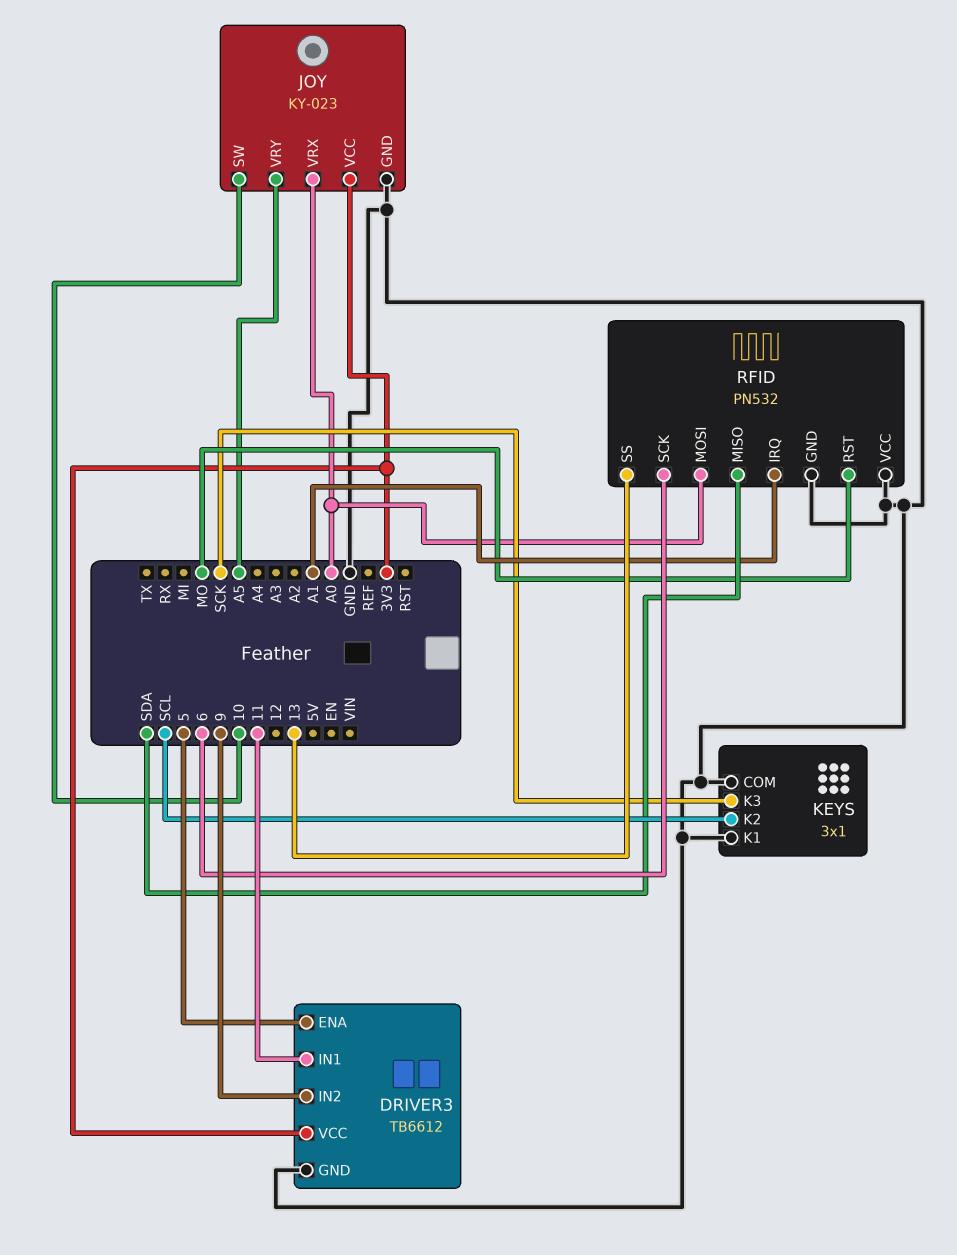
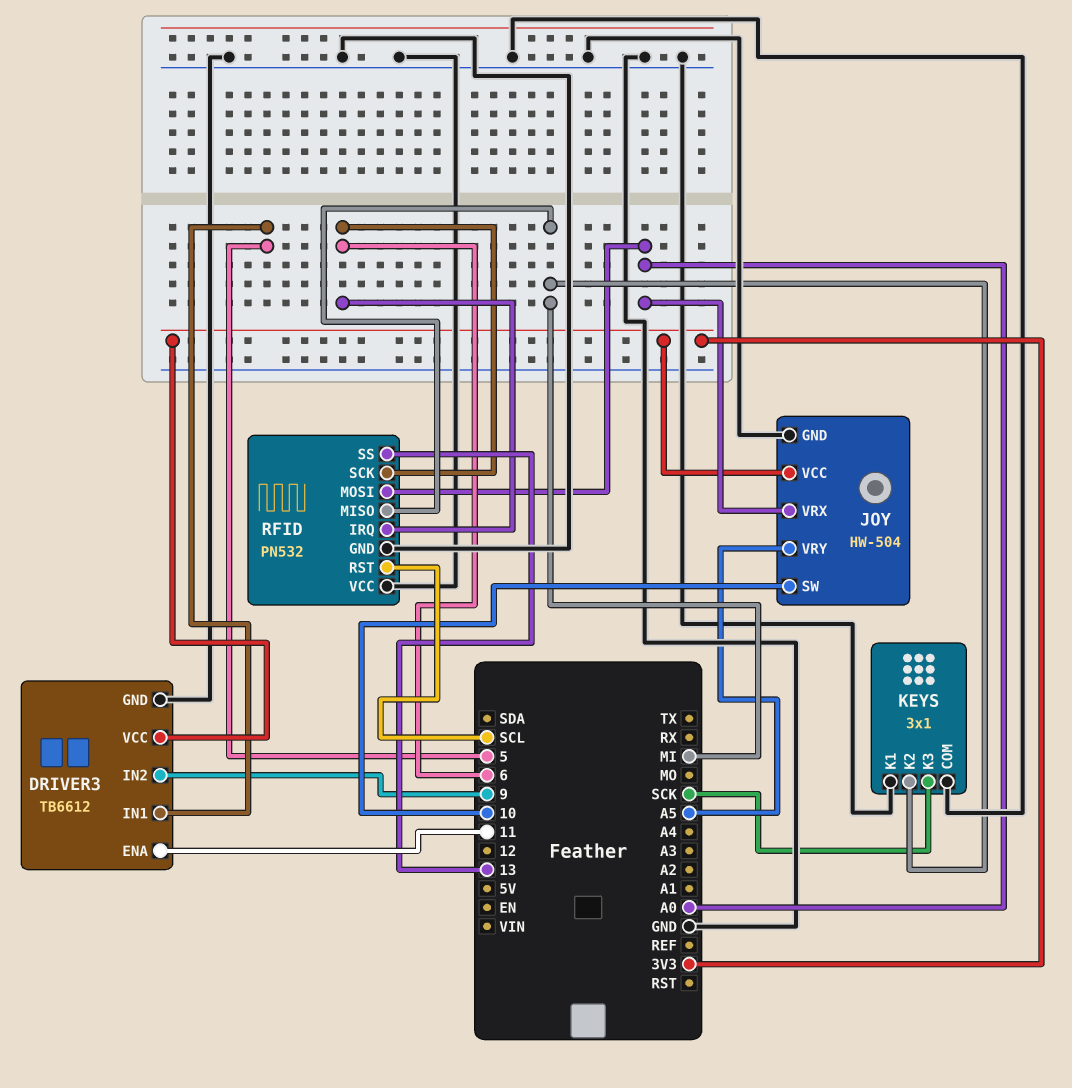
DRIVER3 pin ENA: 5 -> 11
DRIVER3 pin IN1: 11 -> 5
JOY: KY-023 -> HW-504
KEYS pin K2: SCL -> MI
RFID pin IRQ: A1 -> 6
RFID pin MISO: SDA -> MI
RFID pin RST: MO -> SCL

